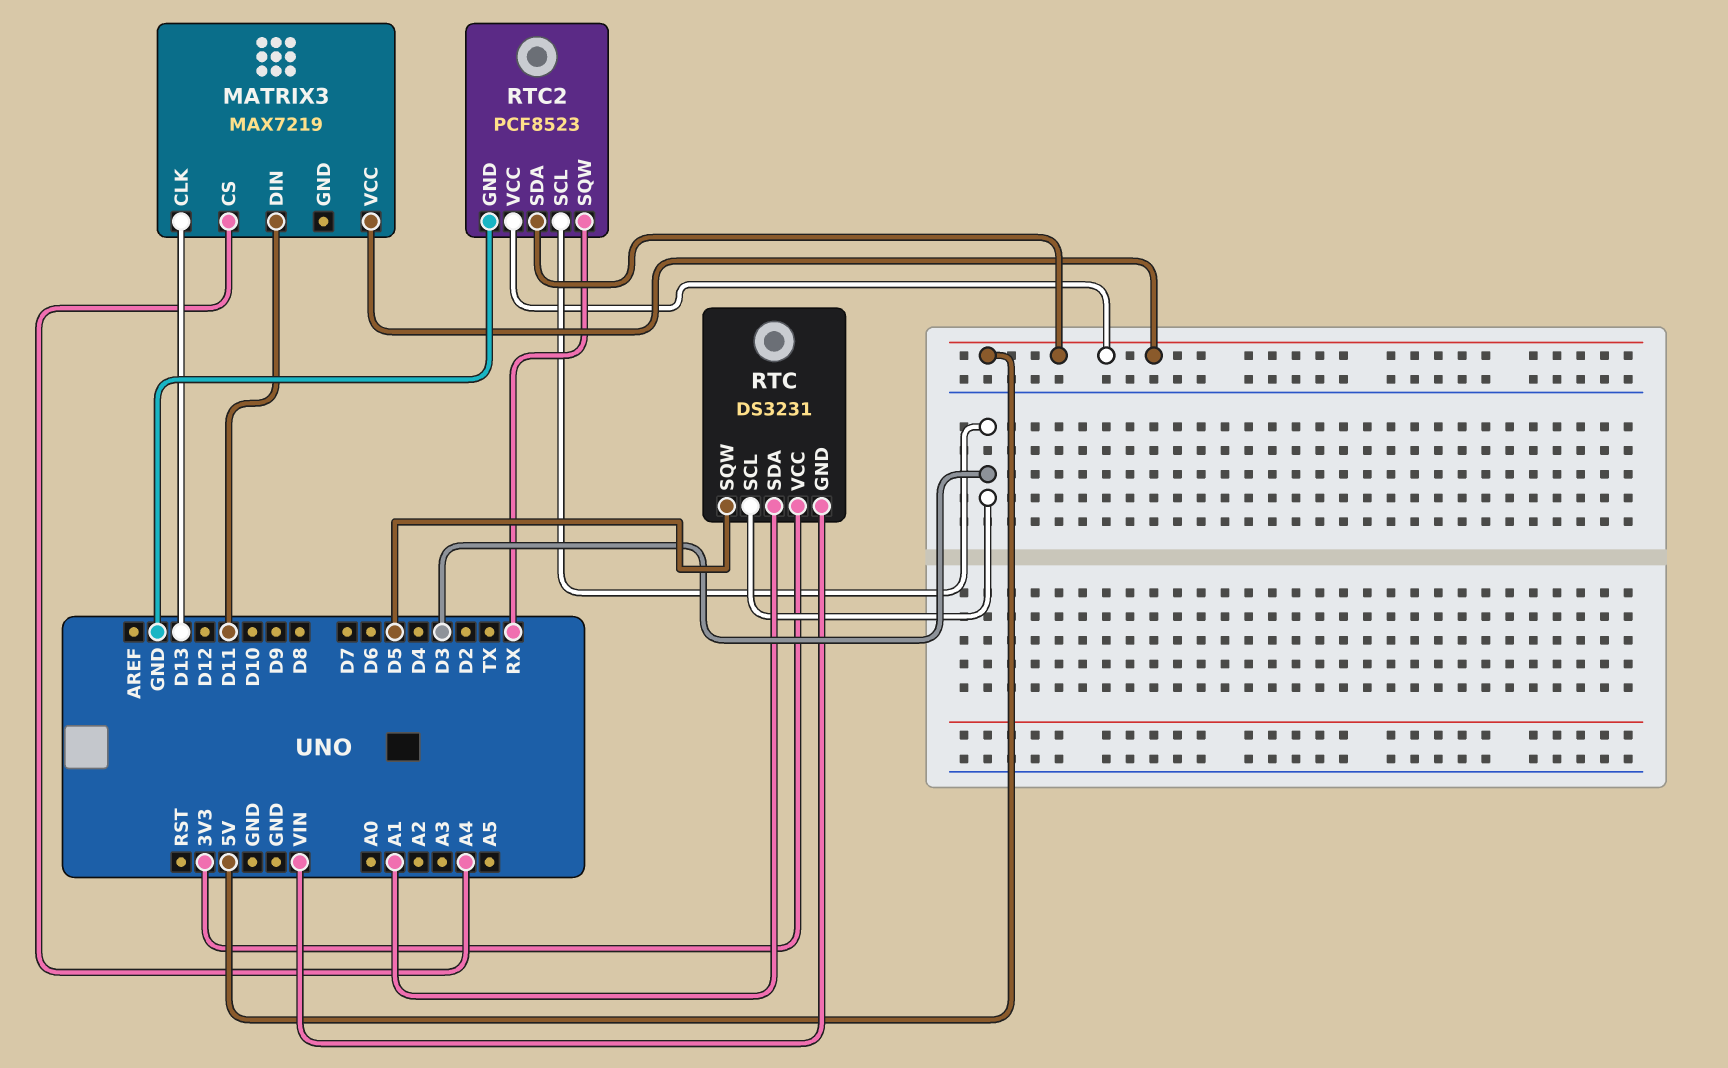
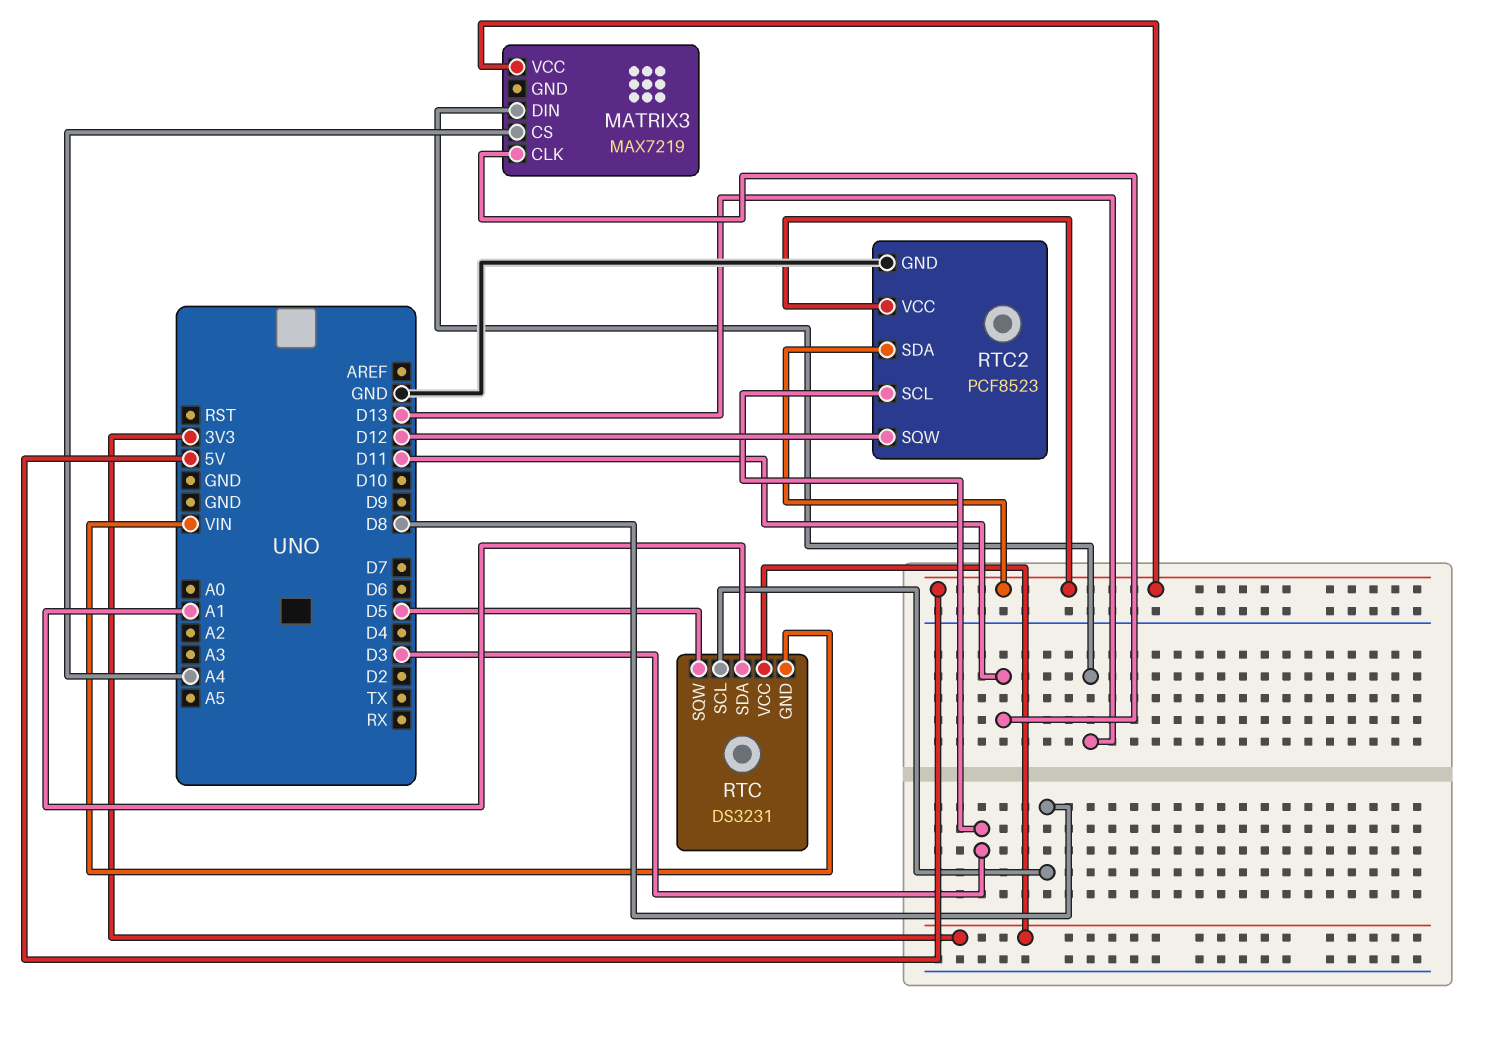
MATRIX3 pin CLK: D13 -> D11
MATRIX3 pin DIN: D11 -> D13
RTC pin SCL: D3 -> D8
RTC2 pin SQW: RX -> D12

